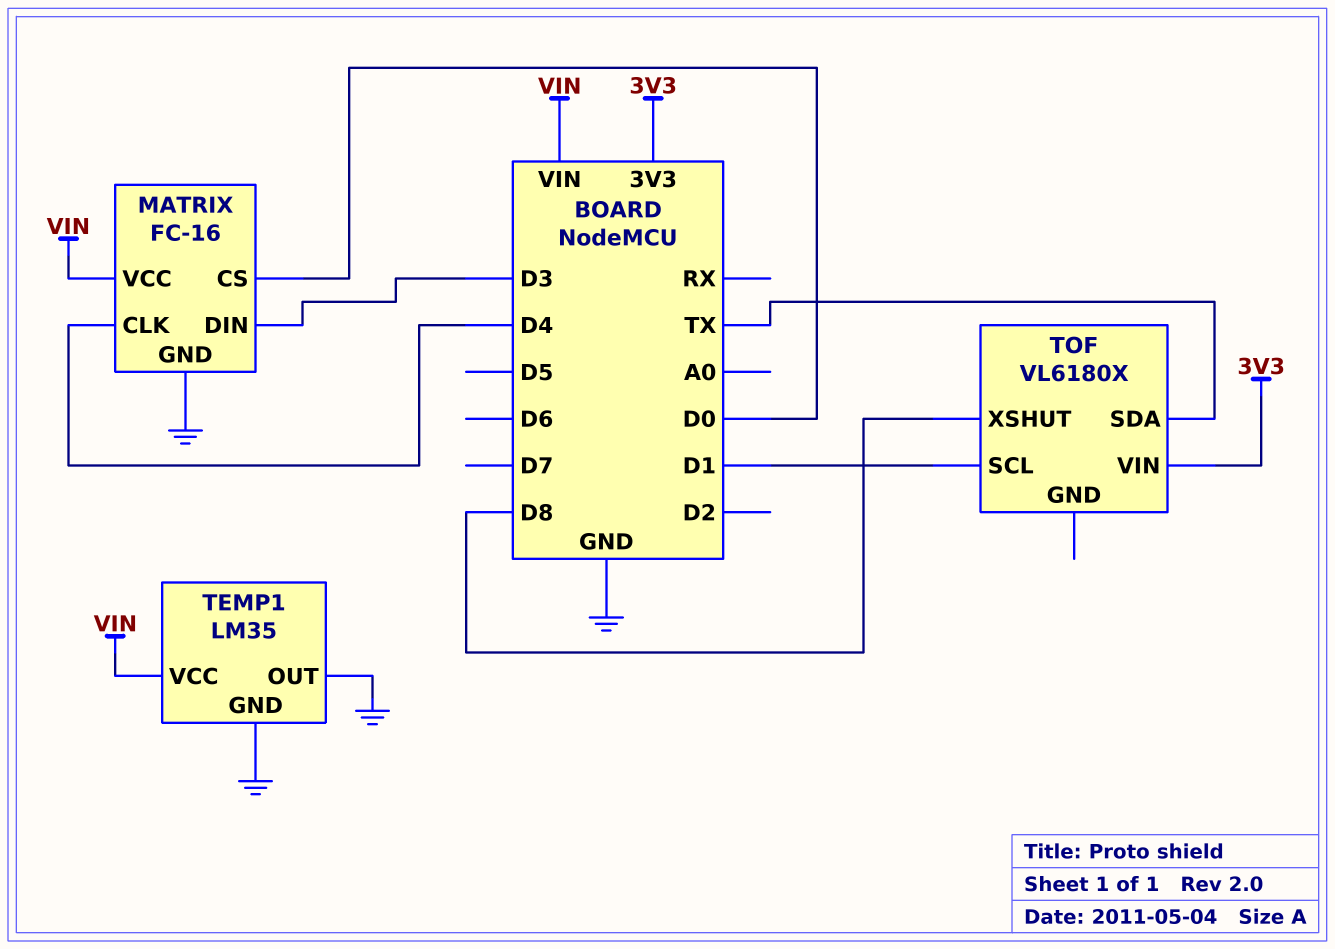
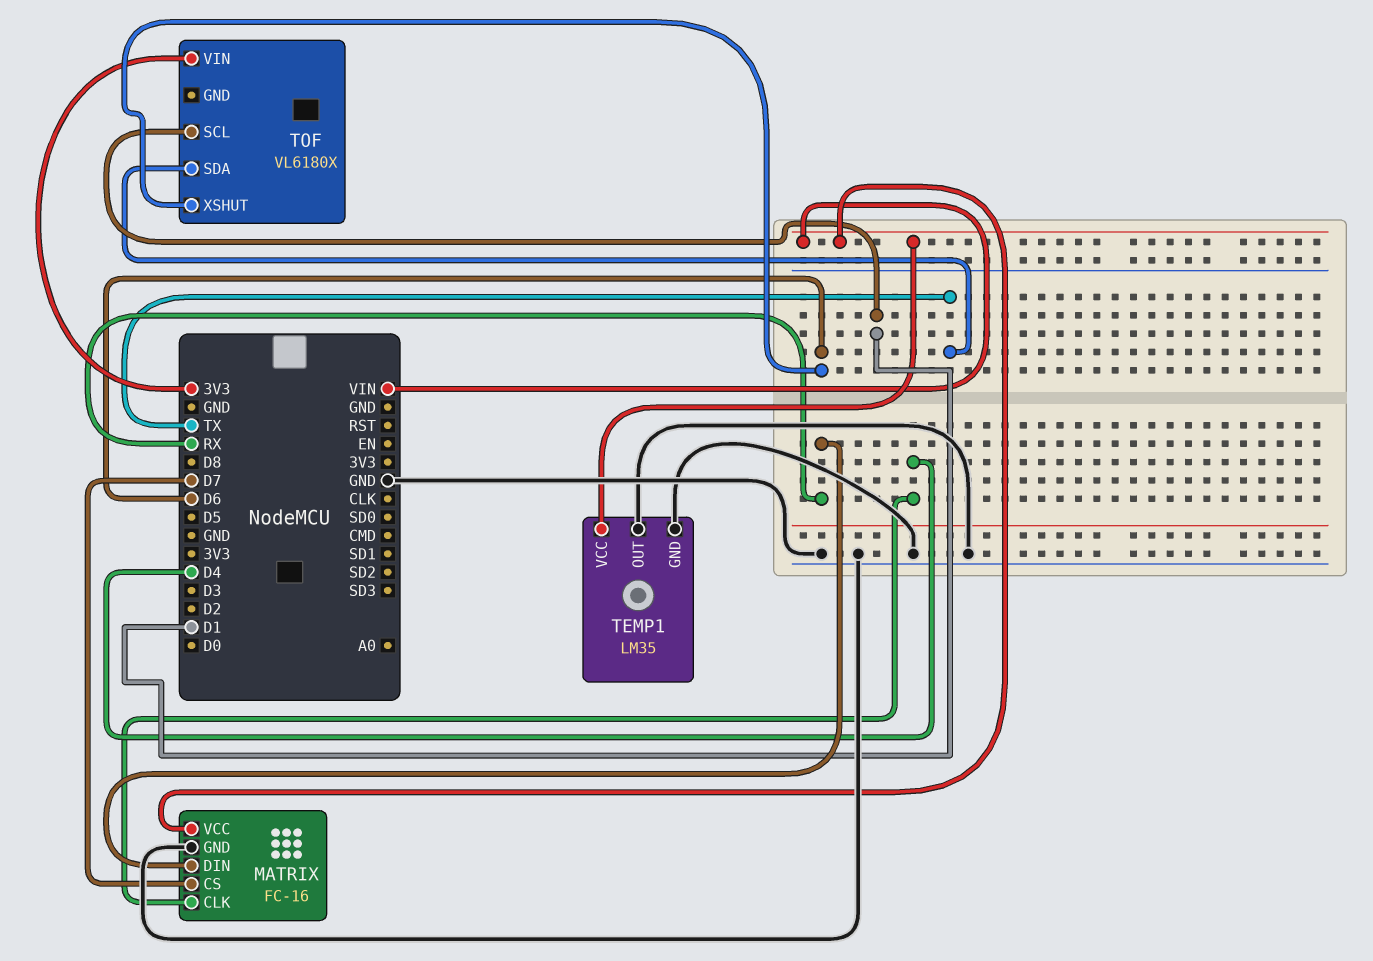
MATRIX pin CS: D0 -> D7
MATRIX pin DIN: D3 -> RX
TOF pin XSHUT: D8 -> D6

